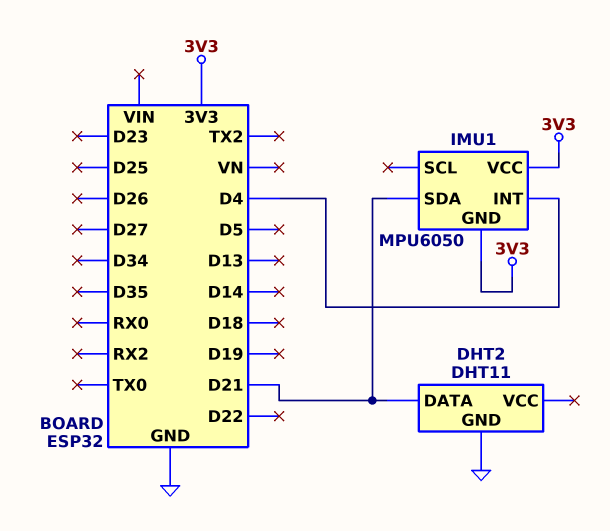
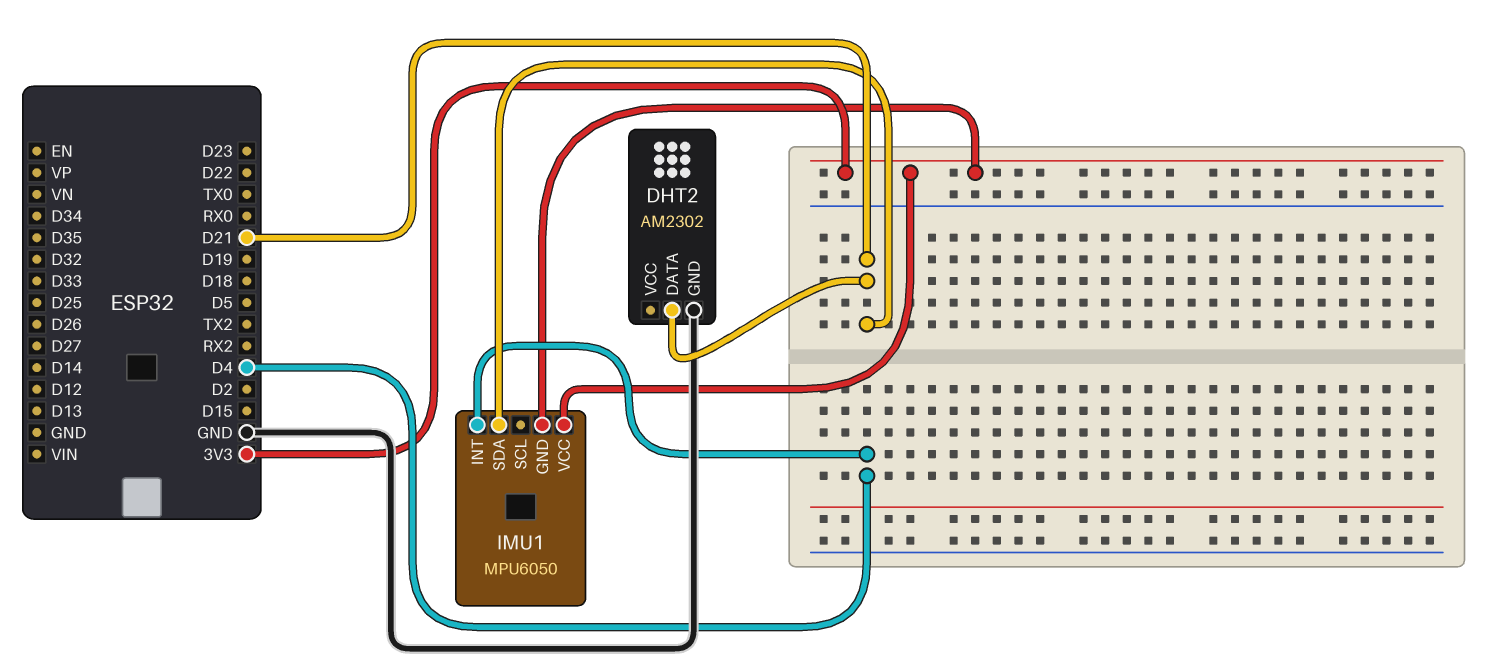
DHT2: DHT11 -> AM2302

